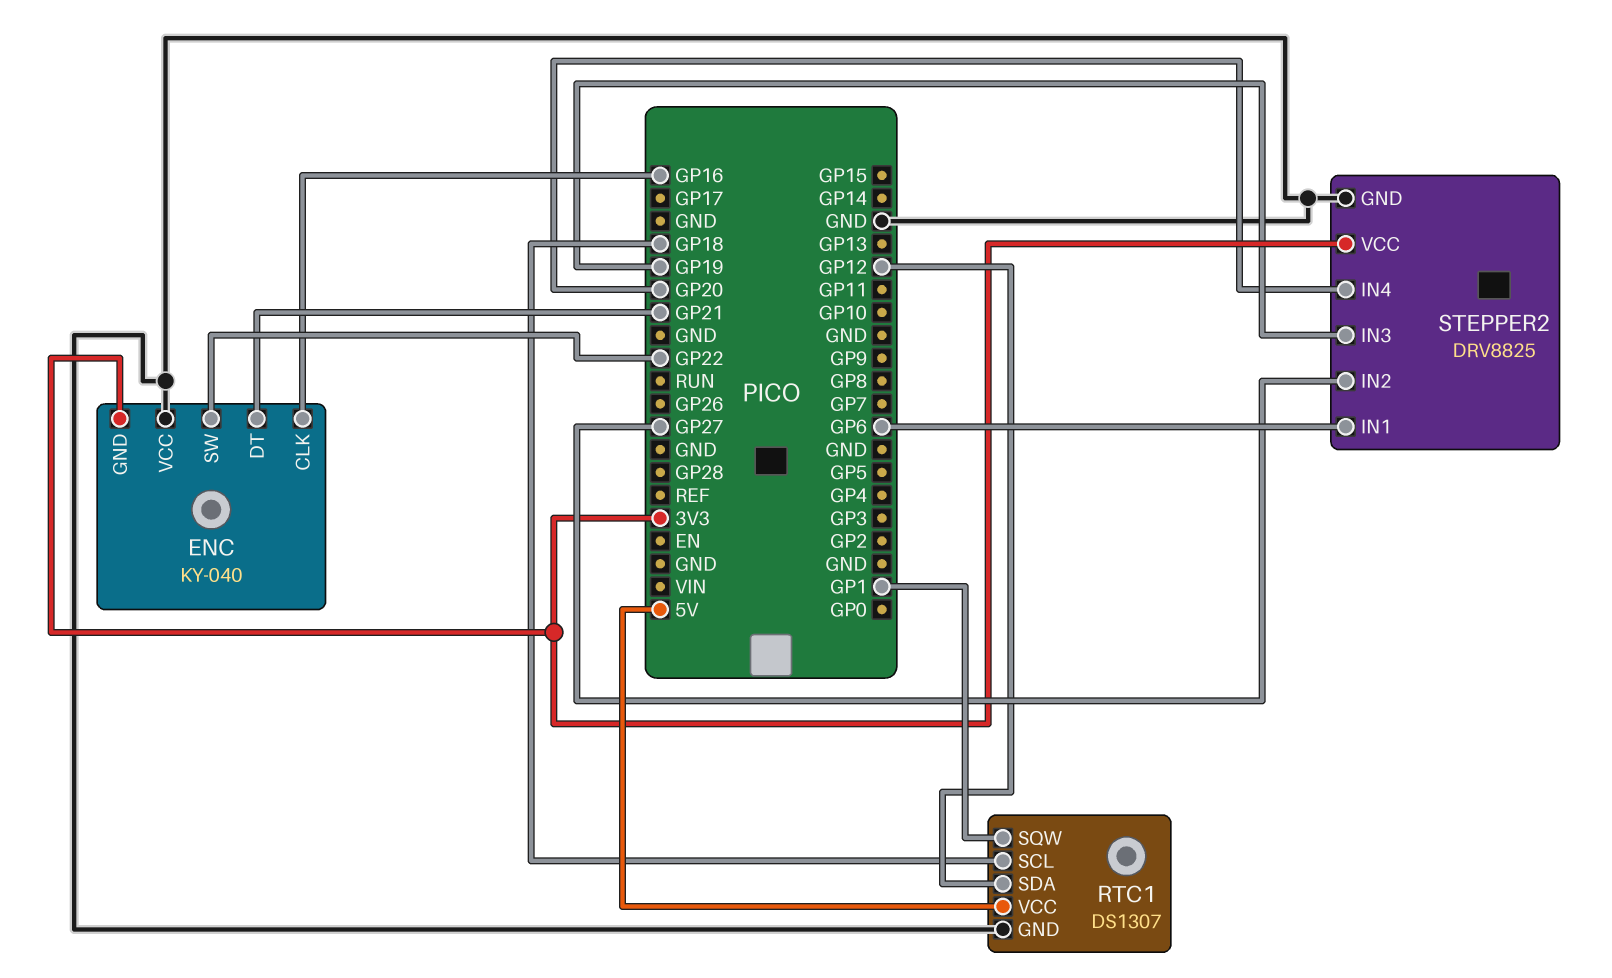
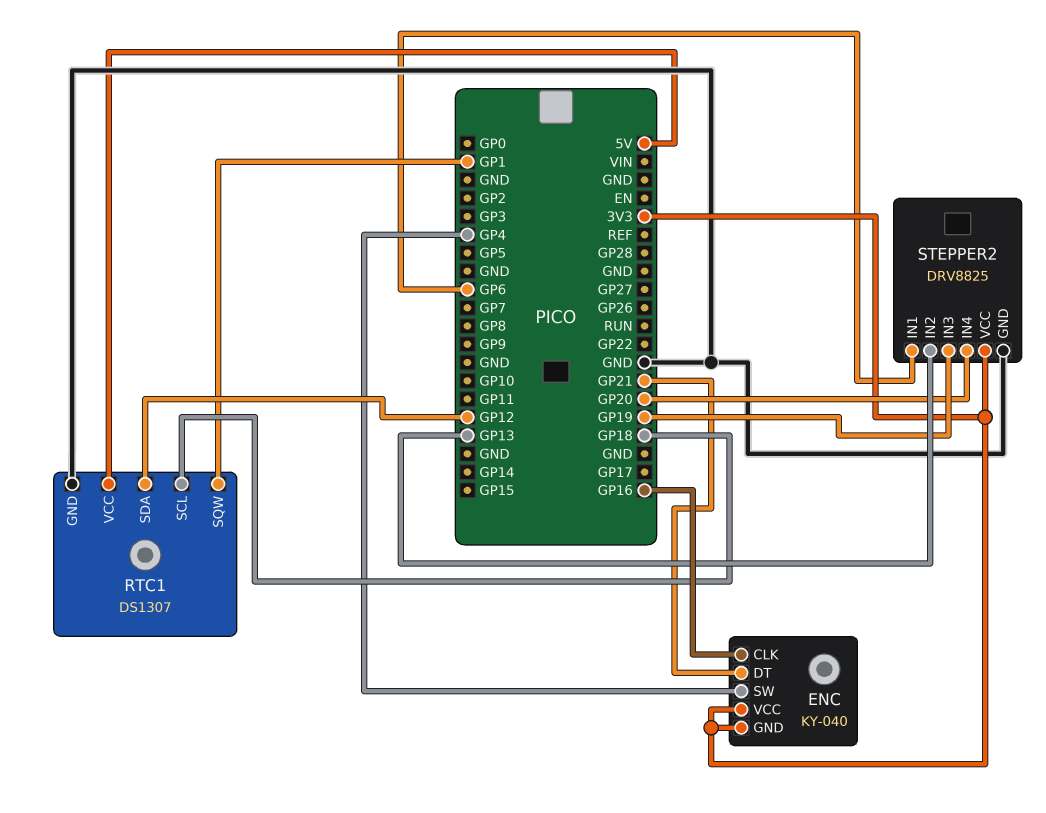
ENC pin SW: GP22 -> GP4
ENC pin VCC: GND -> 3V3
STEPPER2 pin IN2: GP27 -> GP13

